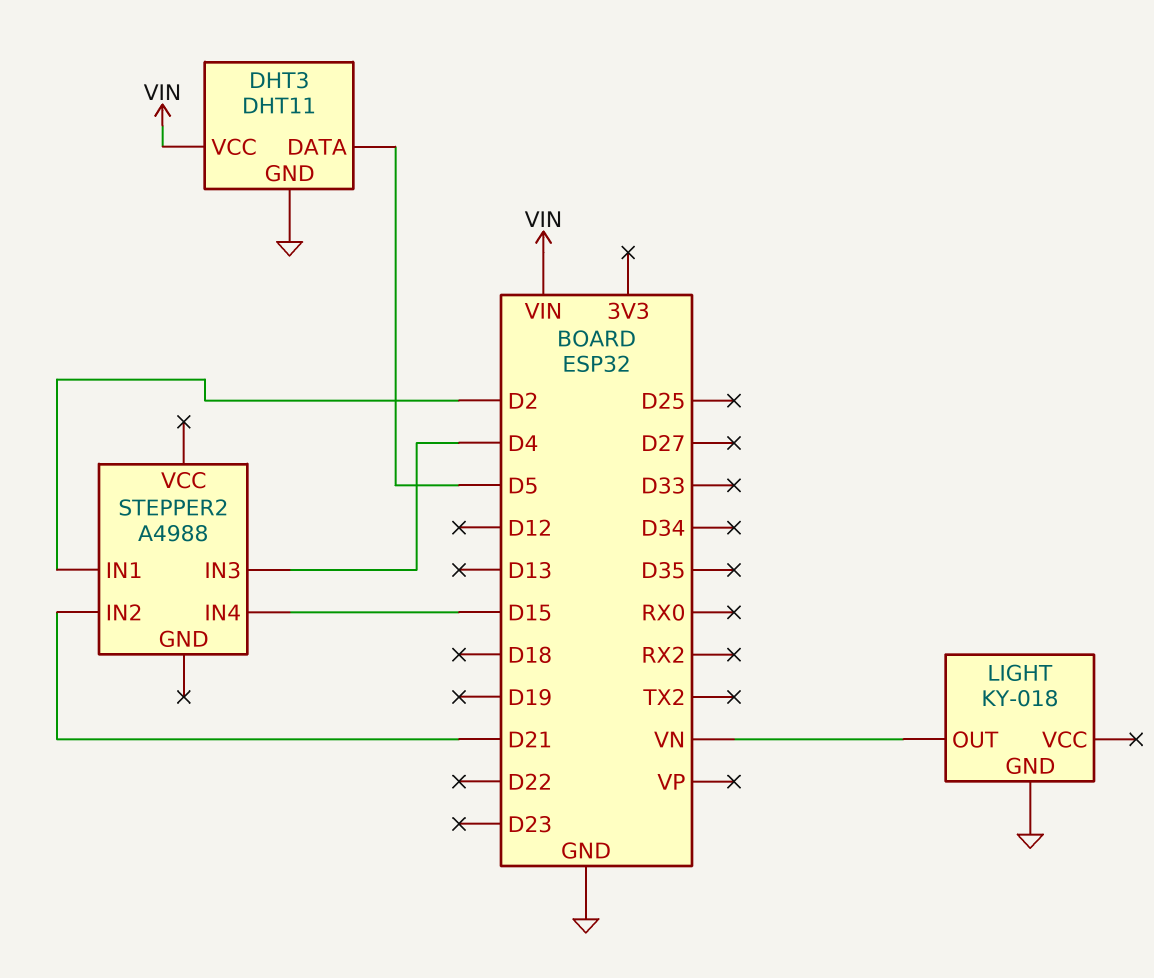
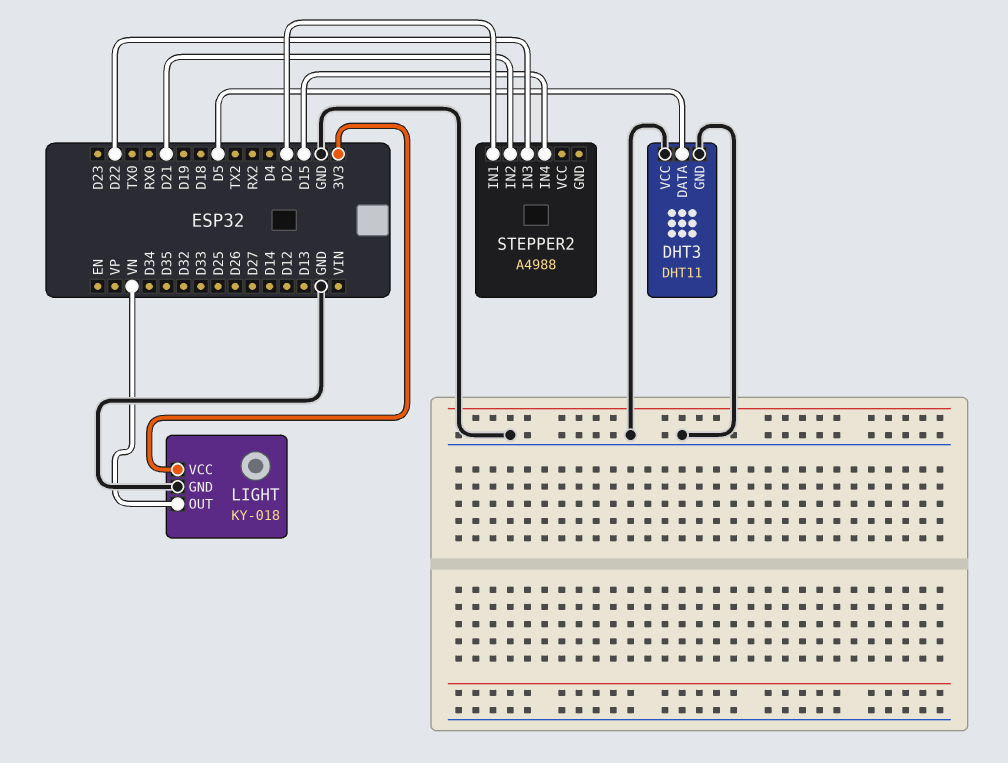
DHT3 pin VCC: VIN -> GND
LIGHT pin VCC: none -> 3V3
STEPPER2 pin IN3: D4 -> D22

